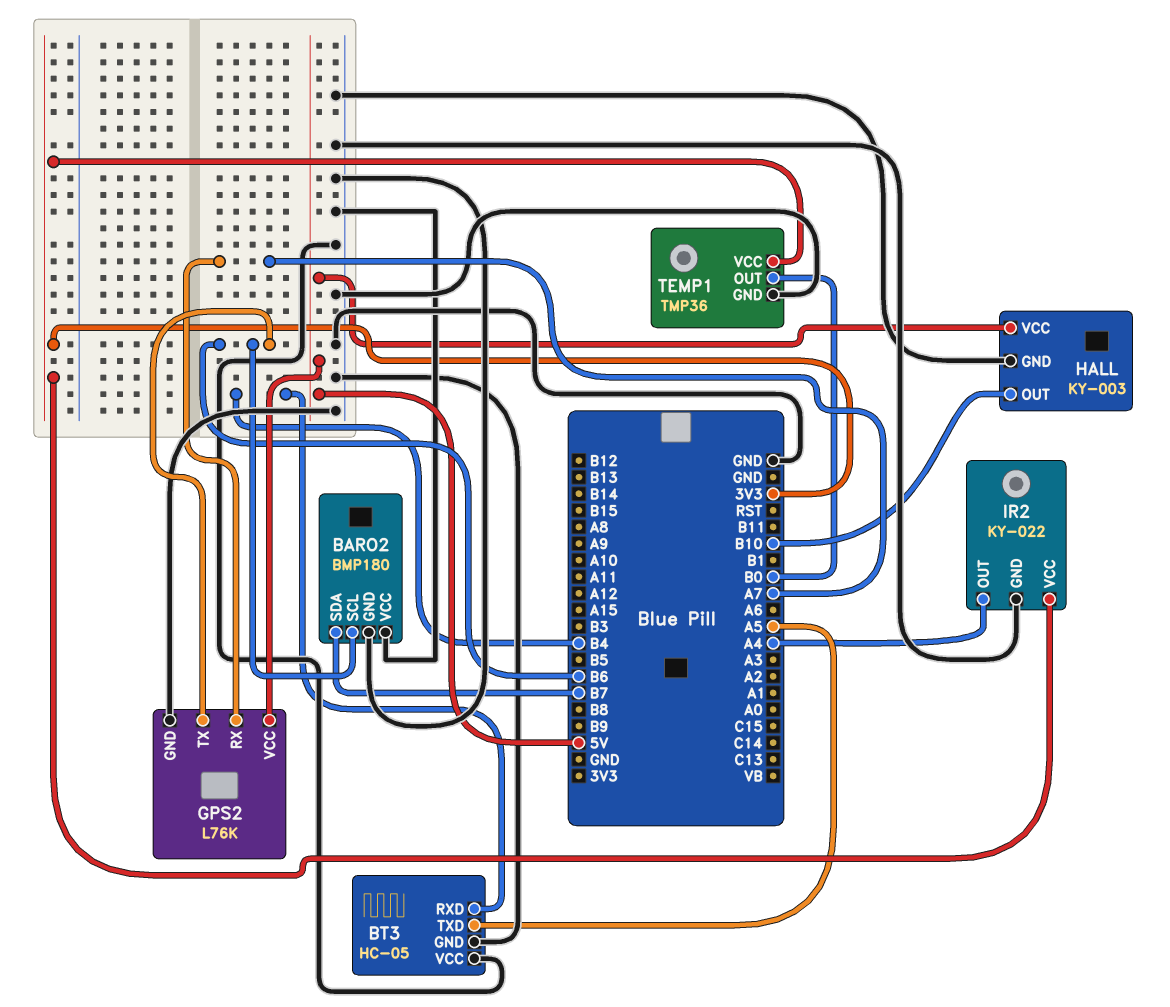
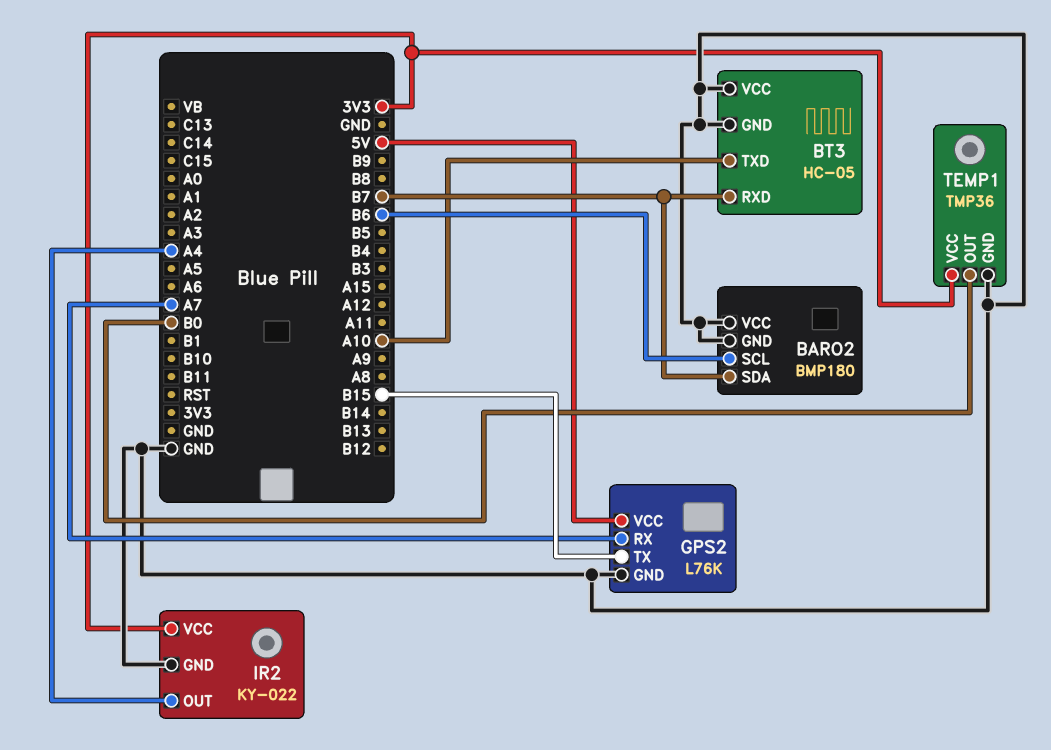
BT3 pin RXD: B4 -> B7
BT3 pin TXD: A5 -> A10
GPS2 pin TX: B6 -> B15
HALL: KY-003 -> none
HALL pin GND: GND -> none
HALL pin OUT: B10 -> none
HALL pin VCC: 5V -> none

